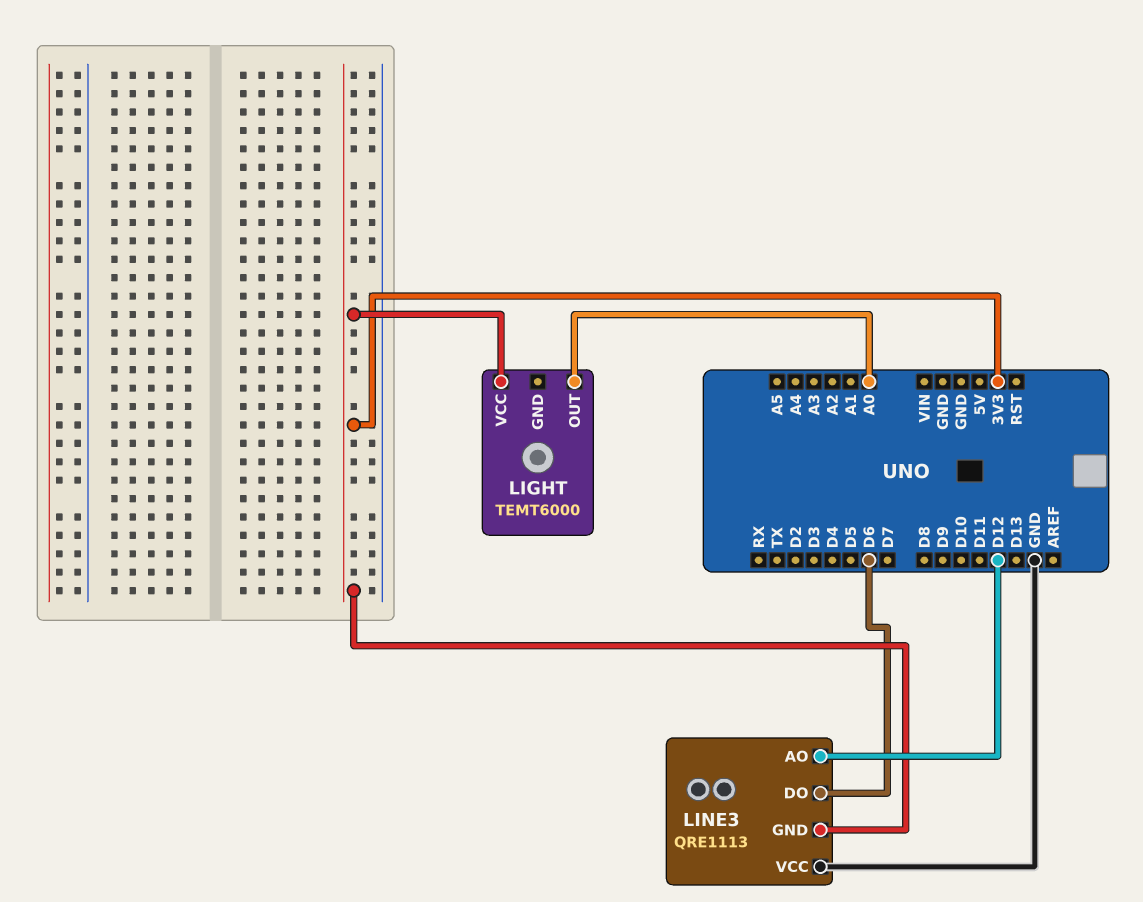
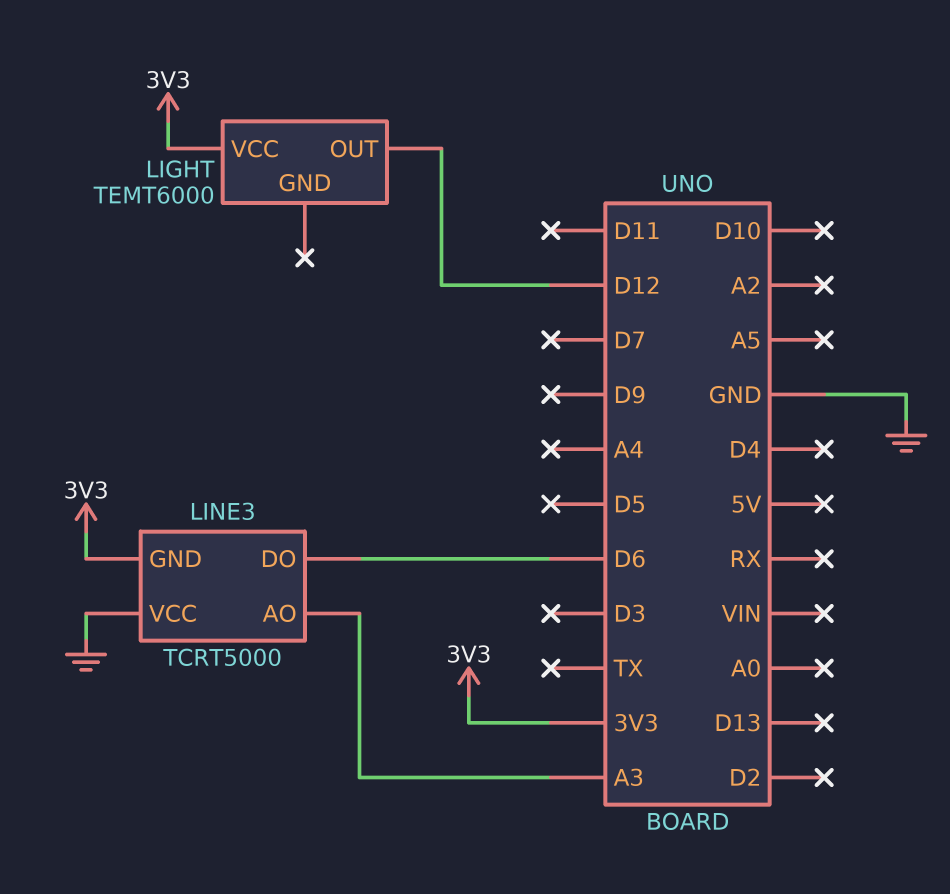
LIGHT pin OUT: A0 -> D12
LINE3: QRE1113 -> TCRT5000
LINE3 pin AO: D12 -> A3

